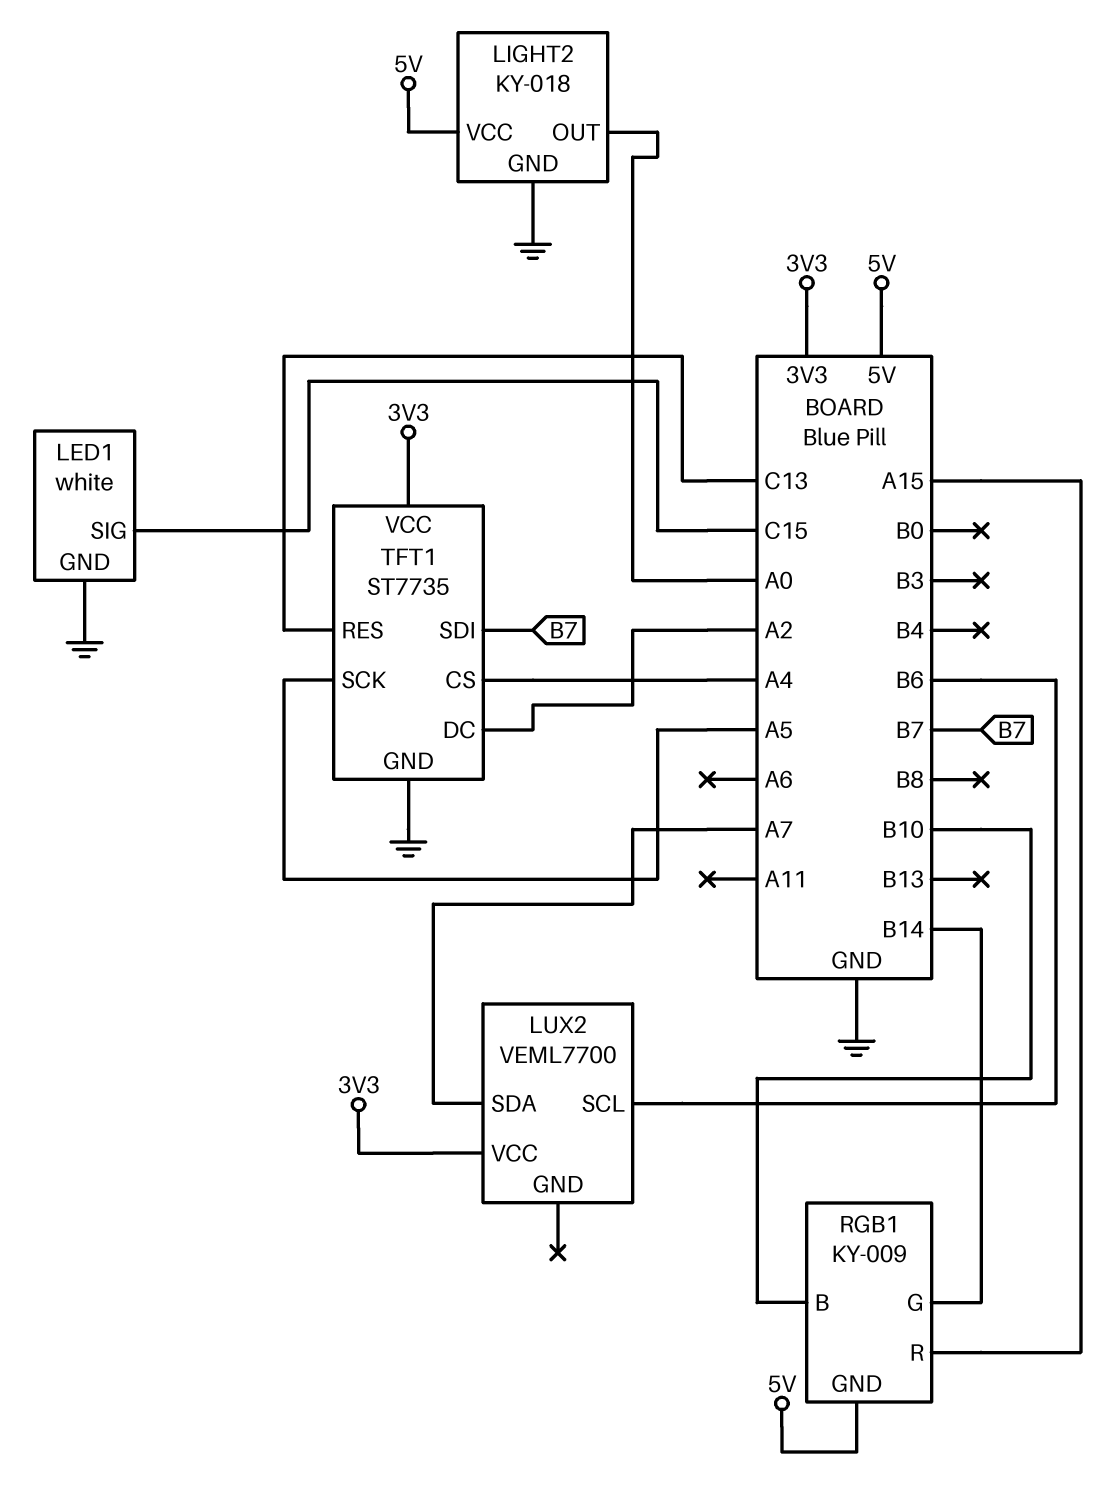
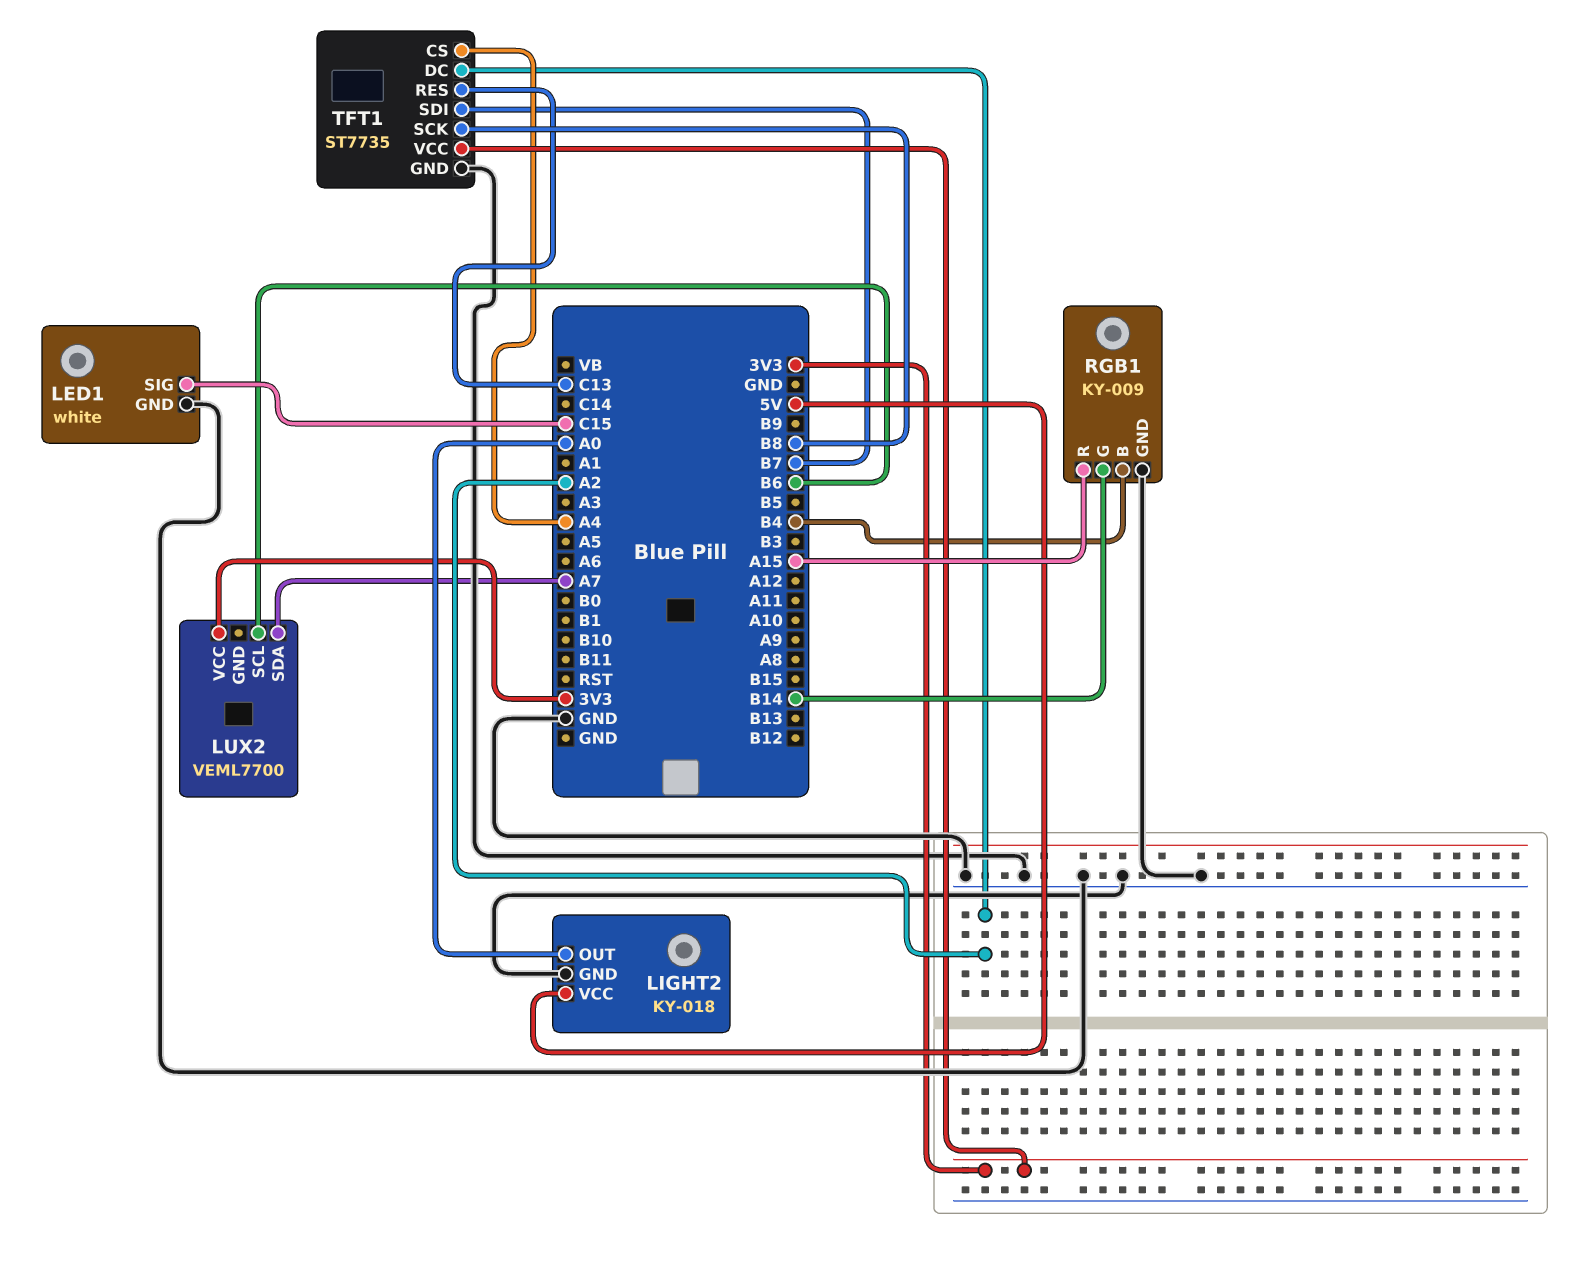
RGB1 pin B: B10 -> B4
RGB1 pin GND: 5V -> GND
TFT1 pin SCK: A5 -> B8

